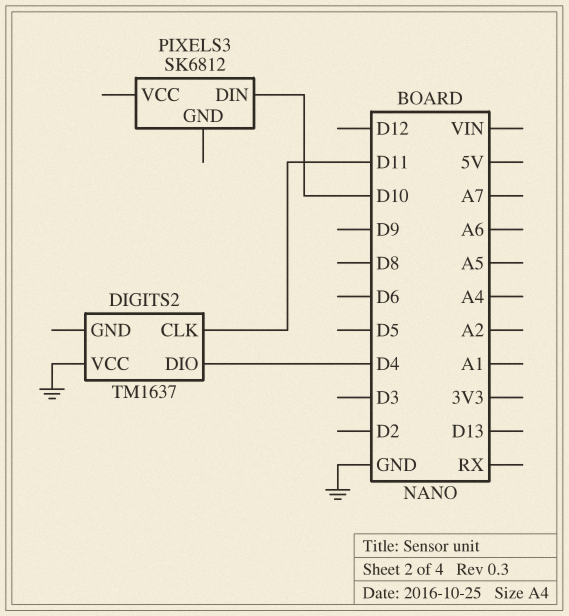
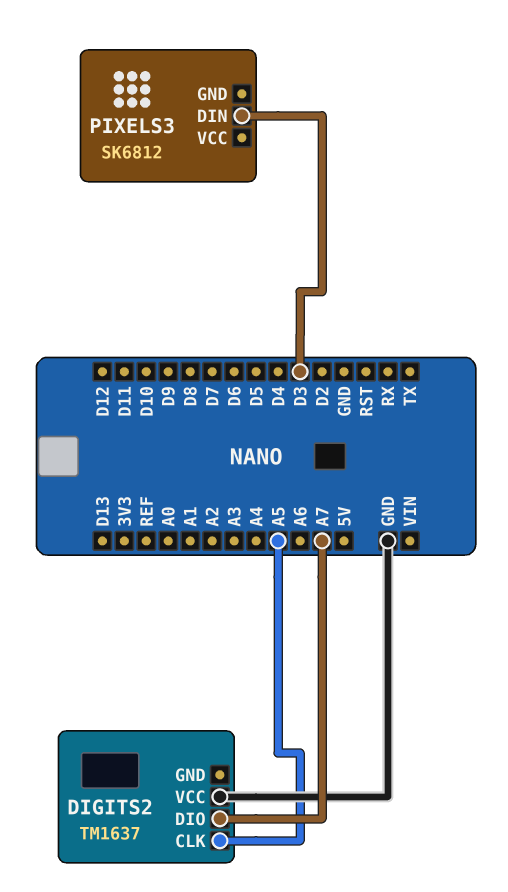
DIGITS2 pin CLK: D11 -> A5
DIGITS2 pin DIO: D4 -> A7
PIXELS3 pin DIN: D10 -> D3

